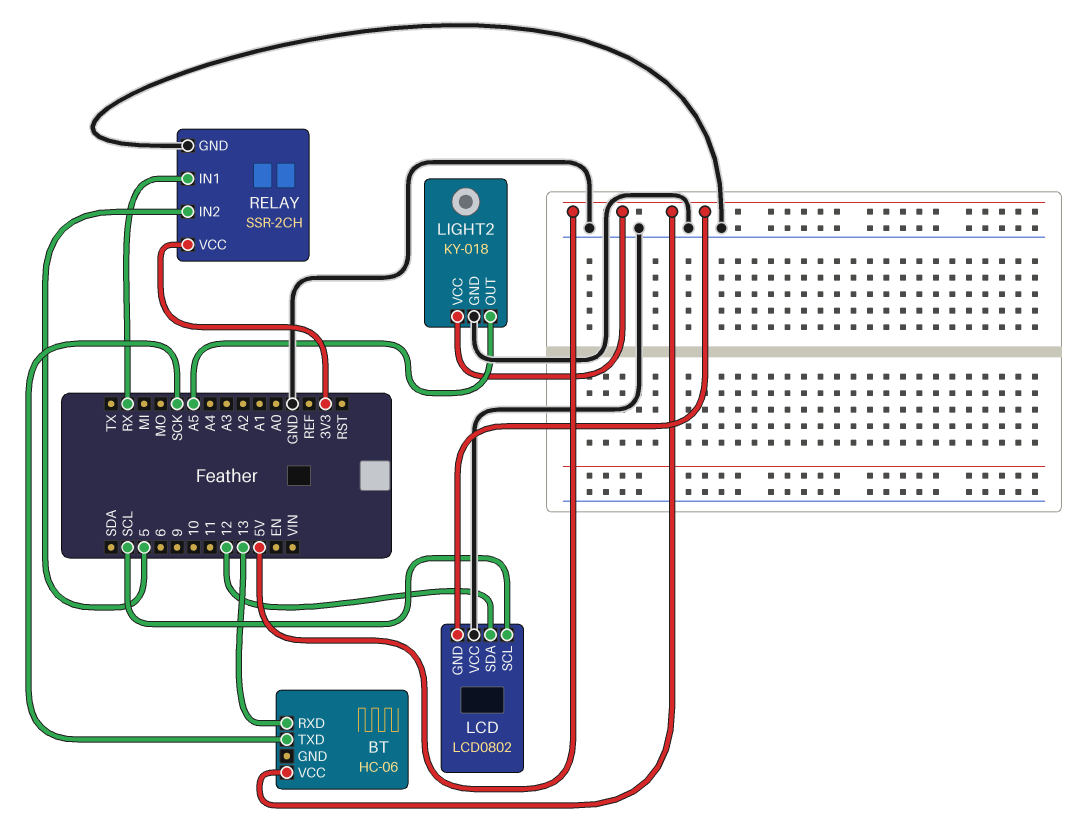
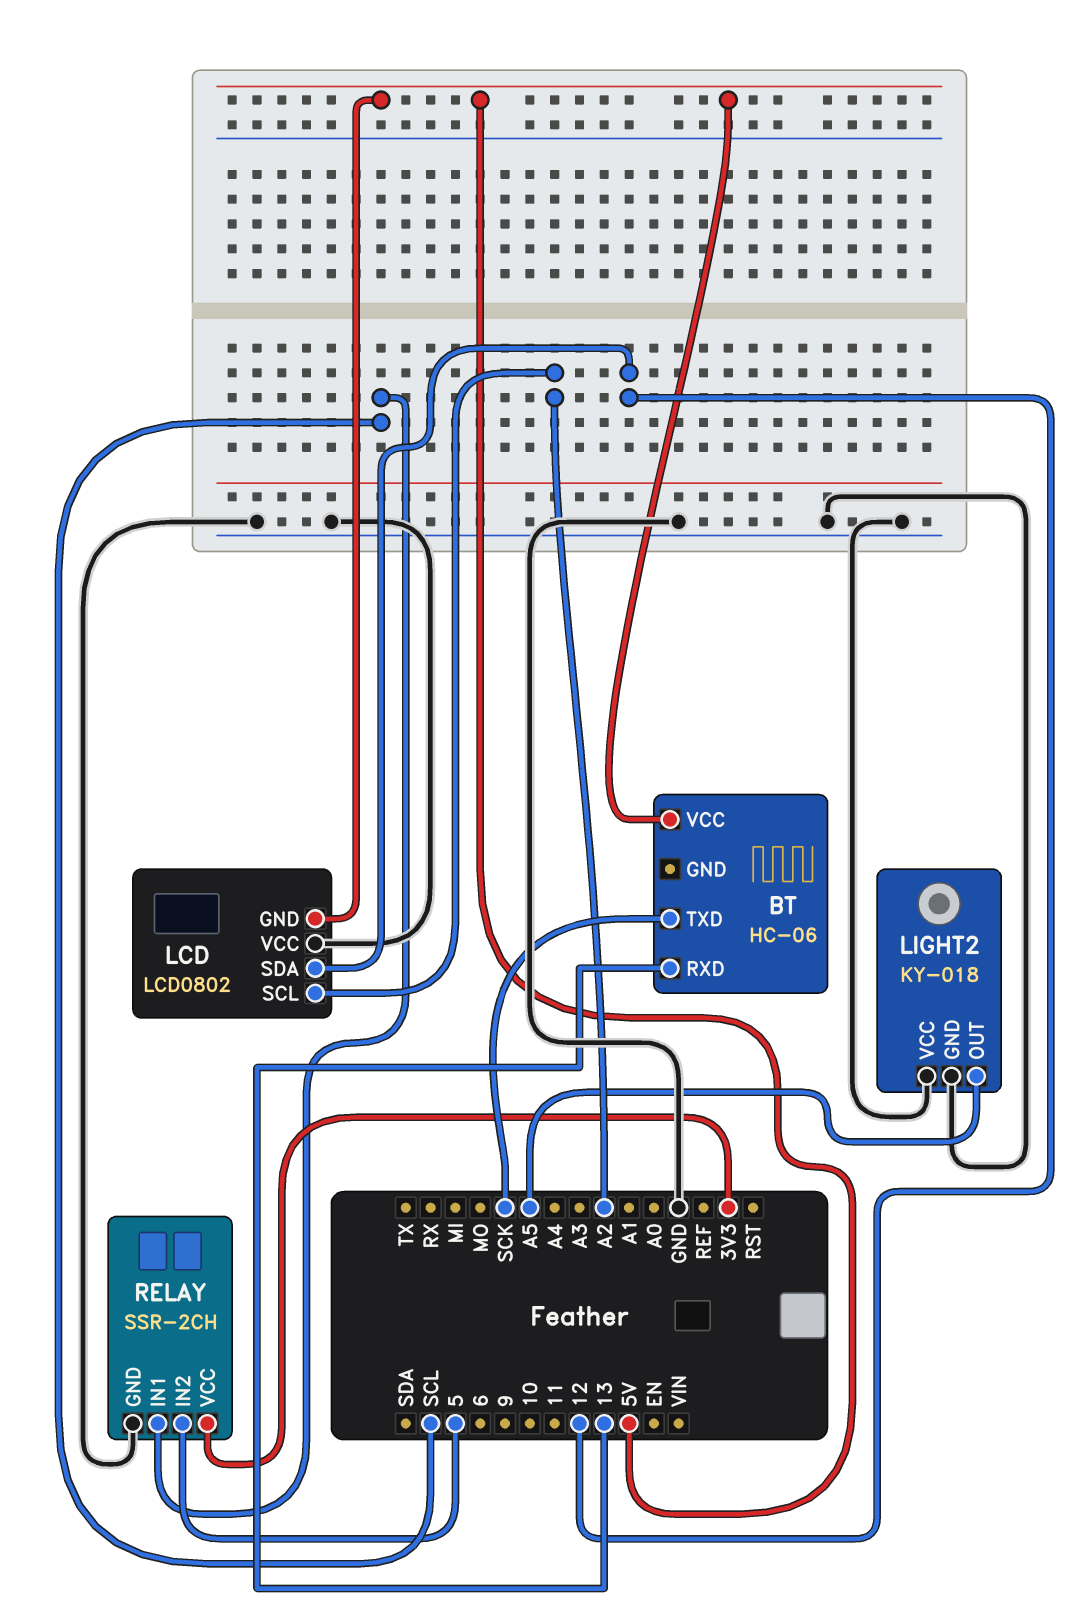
LCD pin SCL: SCL -> A2
LIGHT2 pin VCC: 5V -> GND
RELAY pin IN1: RX -> SCL

